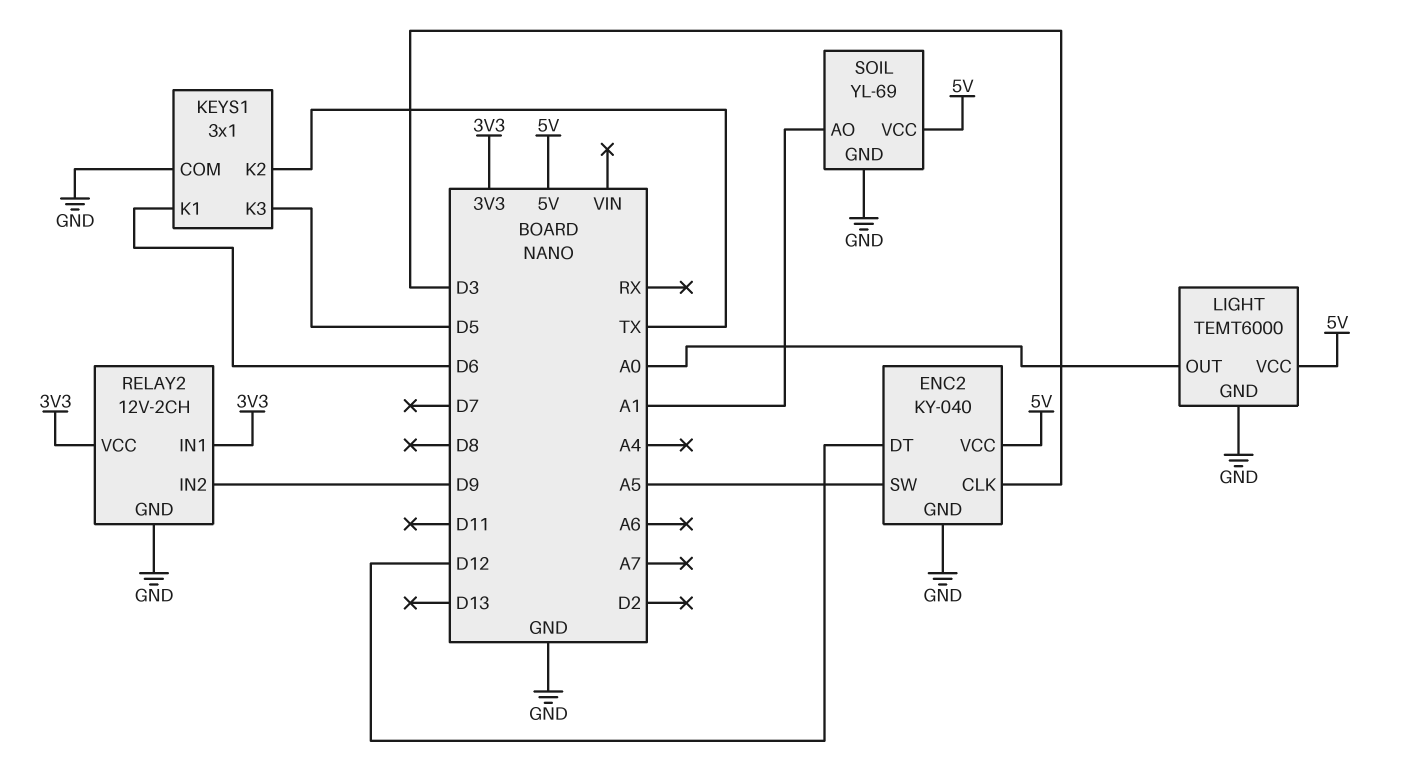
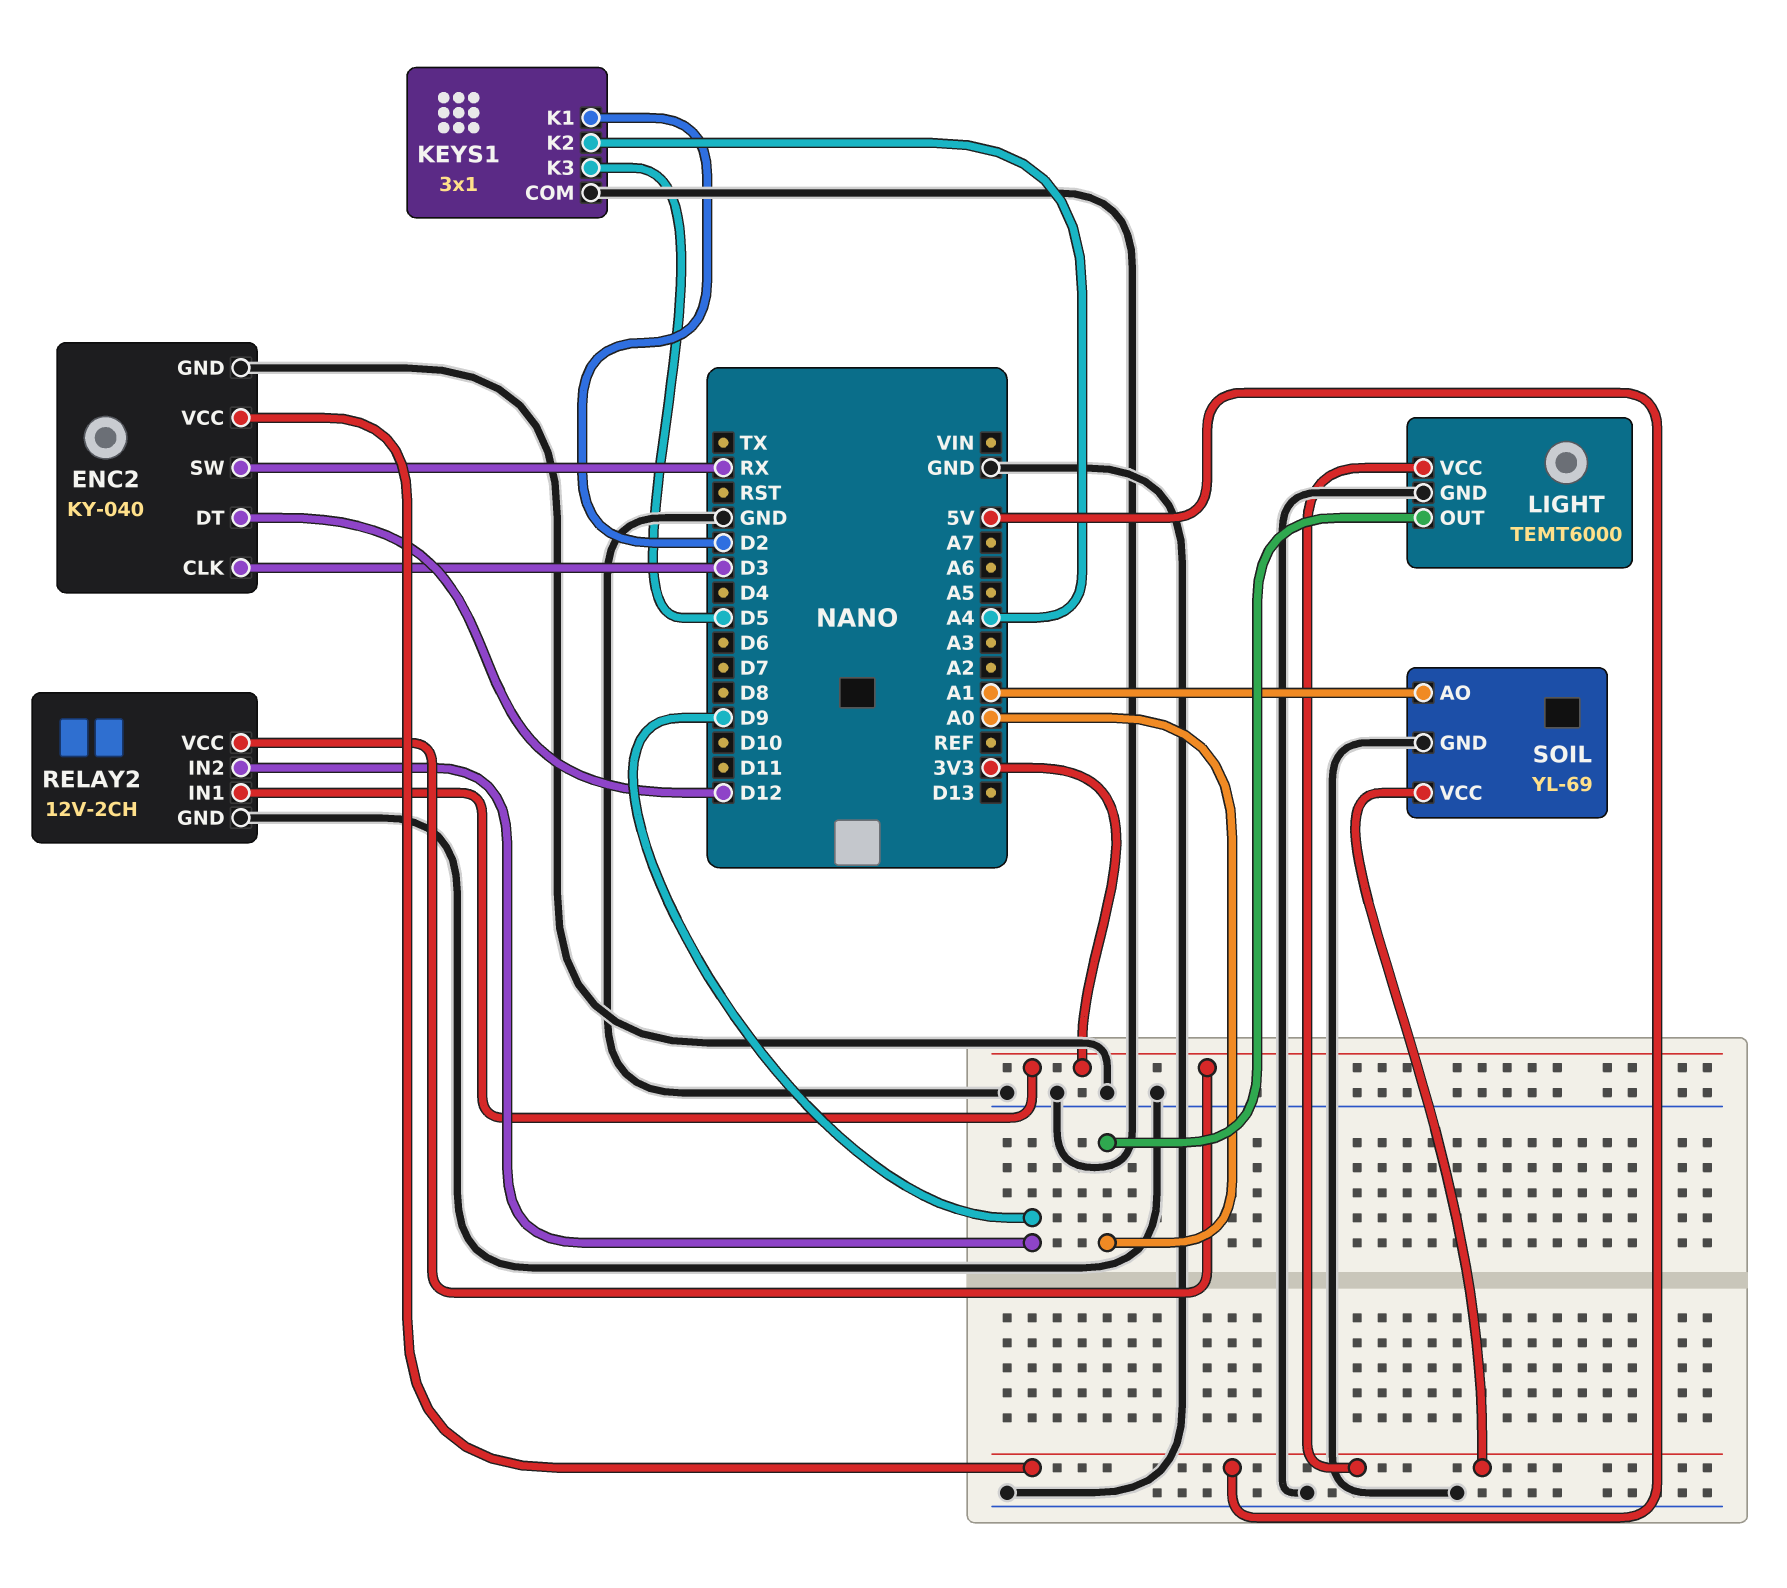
ENC2 pin SW: A5 -> RX
KEYS1 pin K1: D6 -> D2
KEYS1 pin K2: TX -> A4

